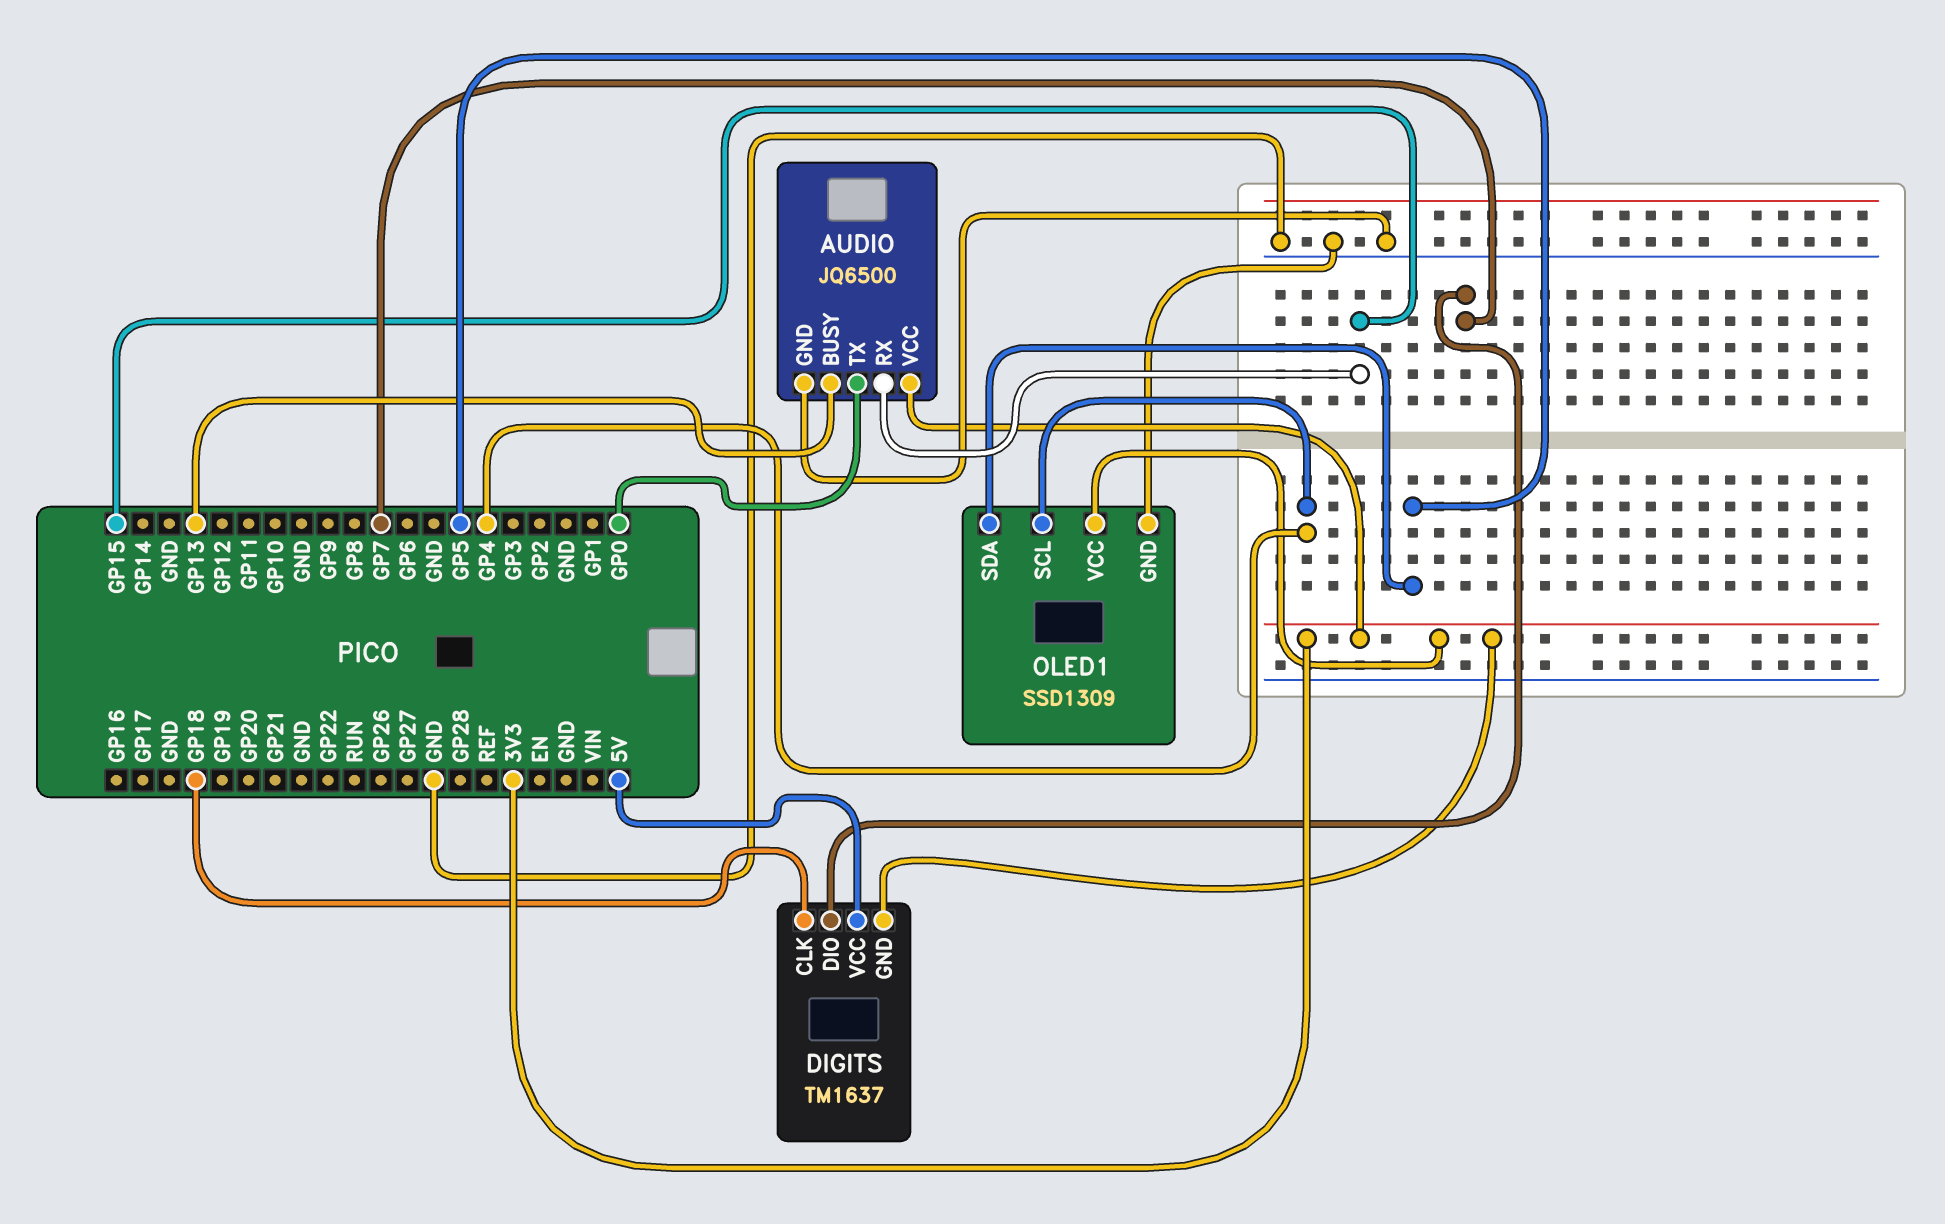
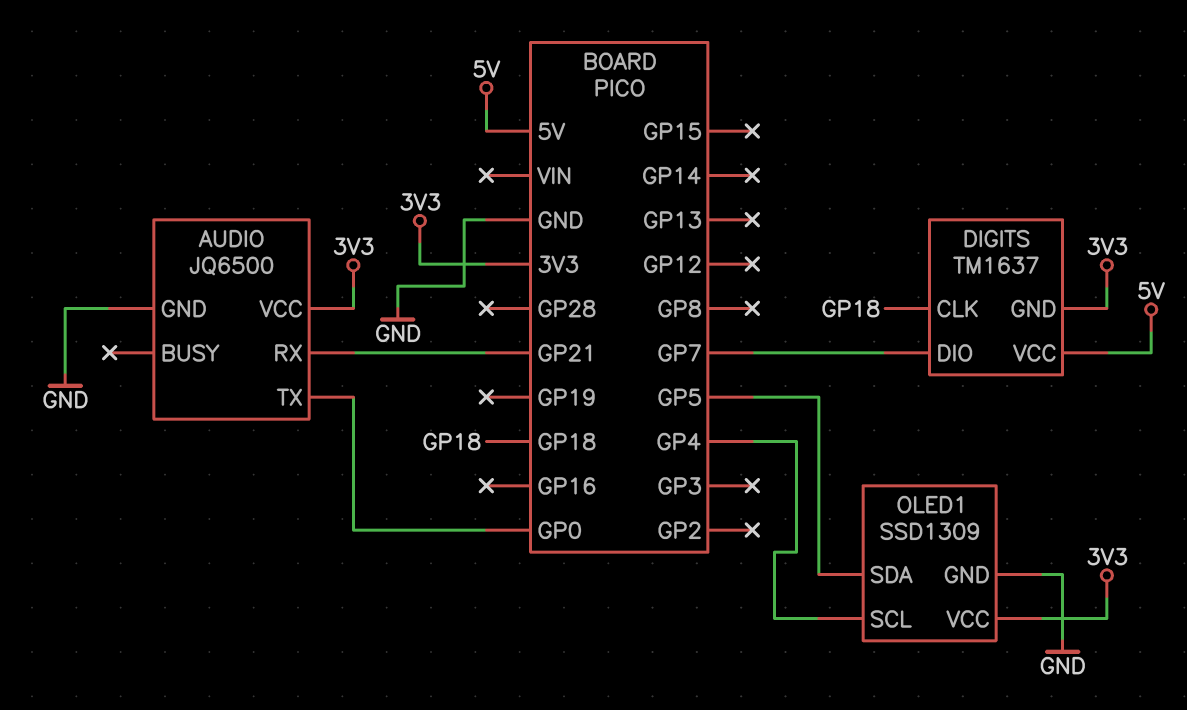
AUDIO pin BUSY: GP13 -> none
AUDIO pin RX: GP15 -> GP21

